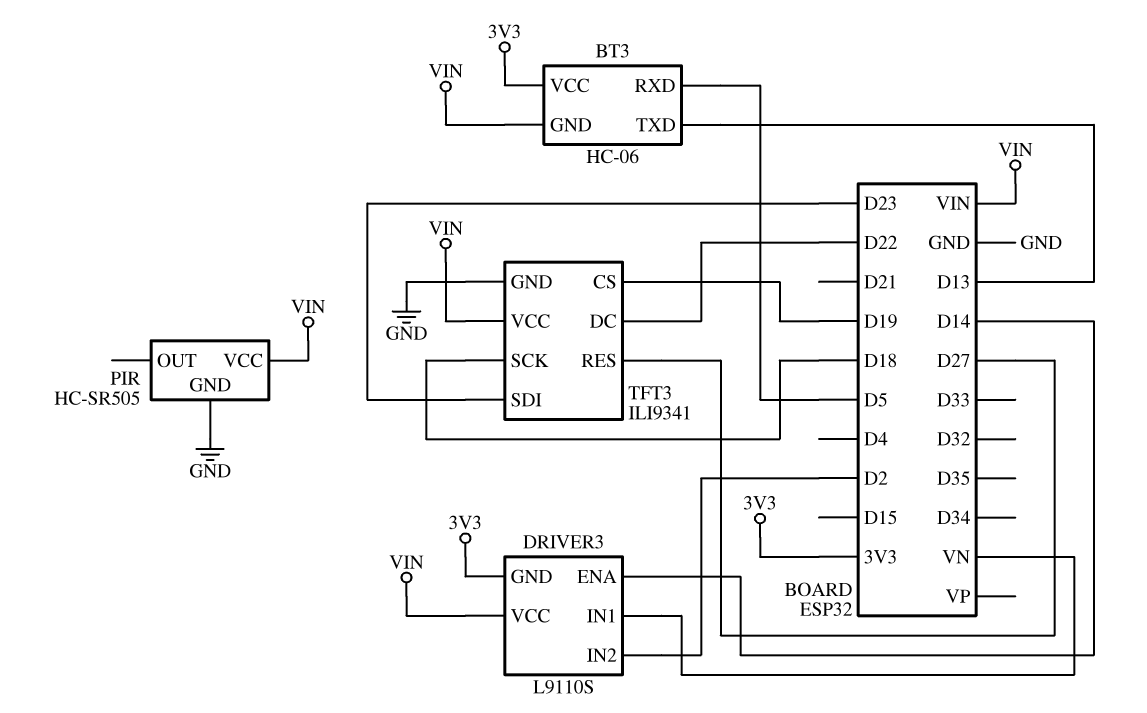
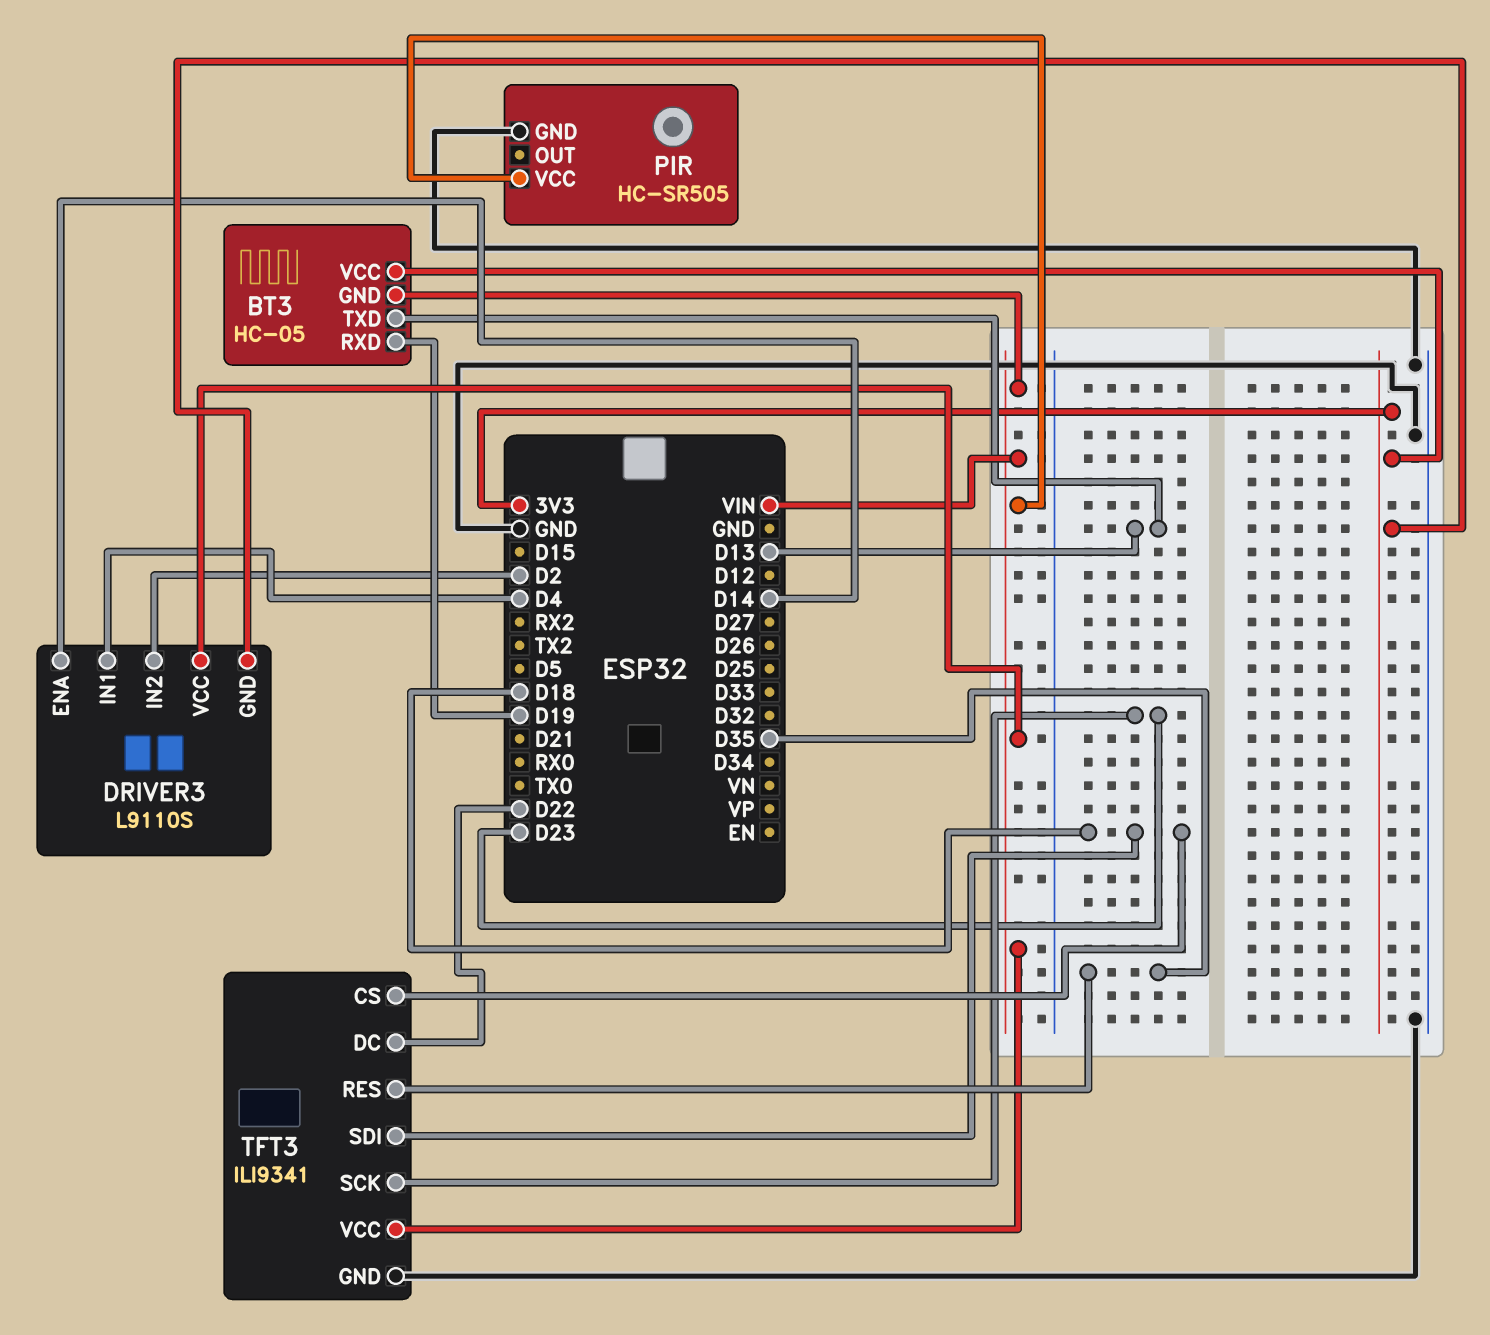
BT3: HC-06 -> HC-05
BT3 pin RXD: D5 -> D19
DRIVER3 pin IN1: VN -> D4
TFT3 pin CS: D19 -> D18
TFT3 pin RES: D27 -> D35
TFT3 pin SCK: D18 -> D23
TFT3 pin SDI: D23 -> D18

